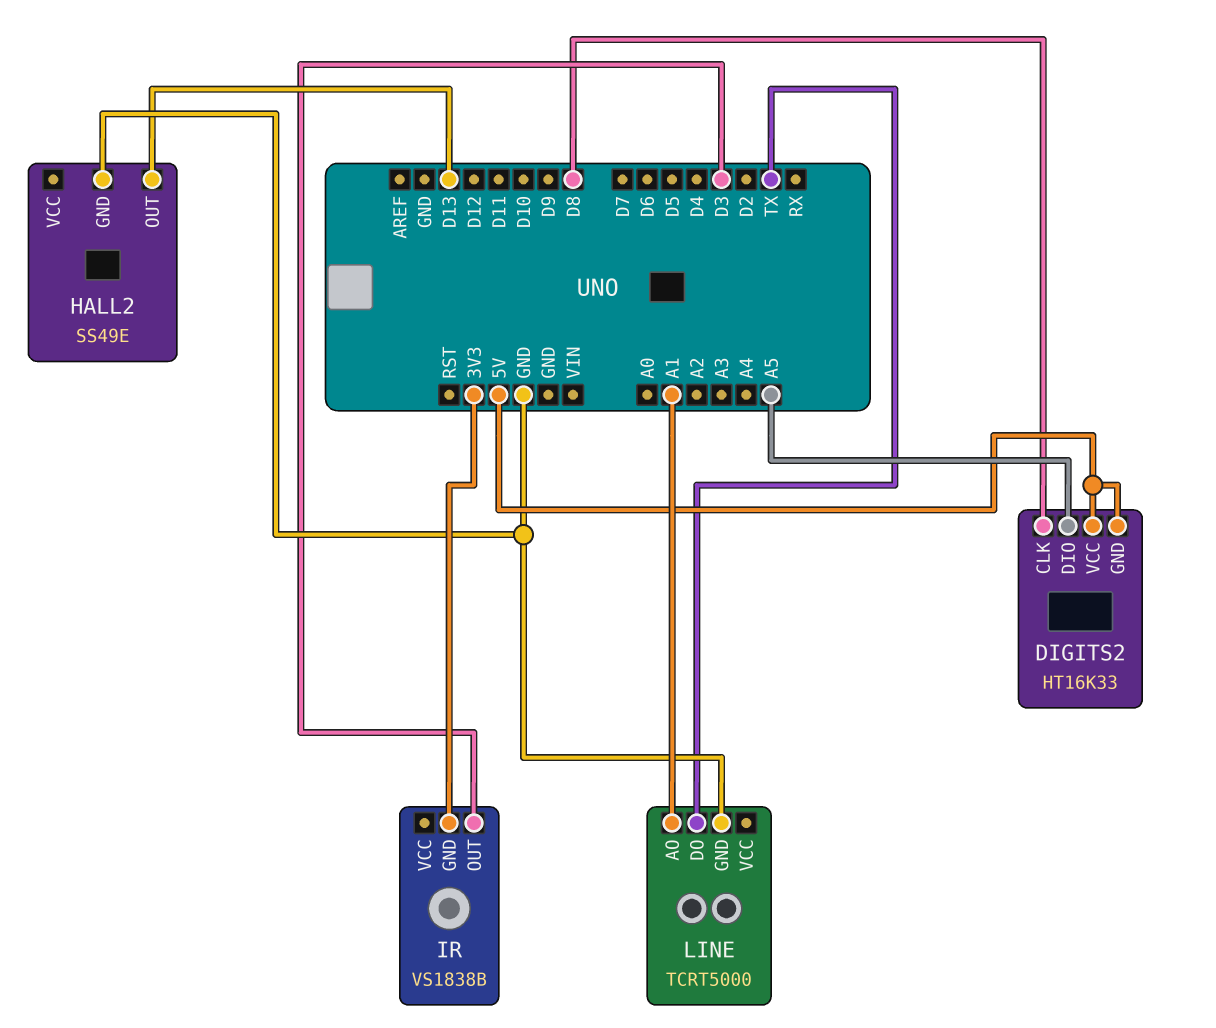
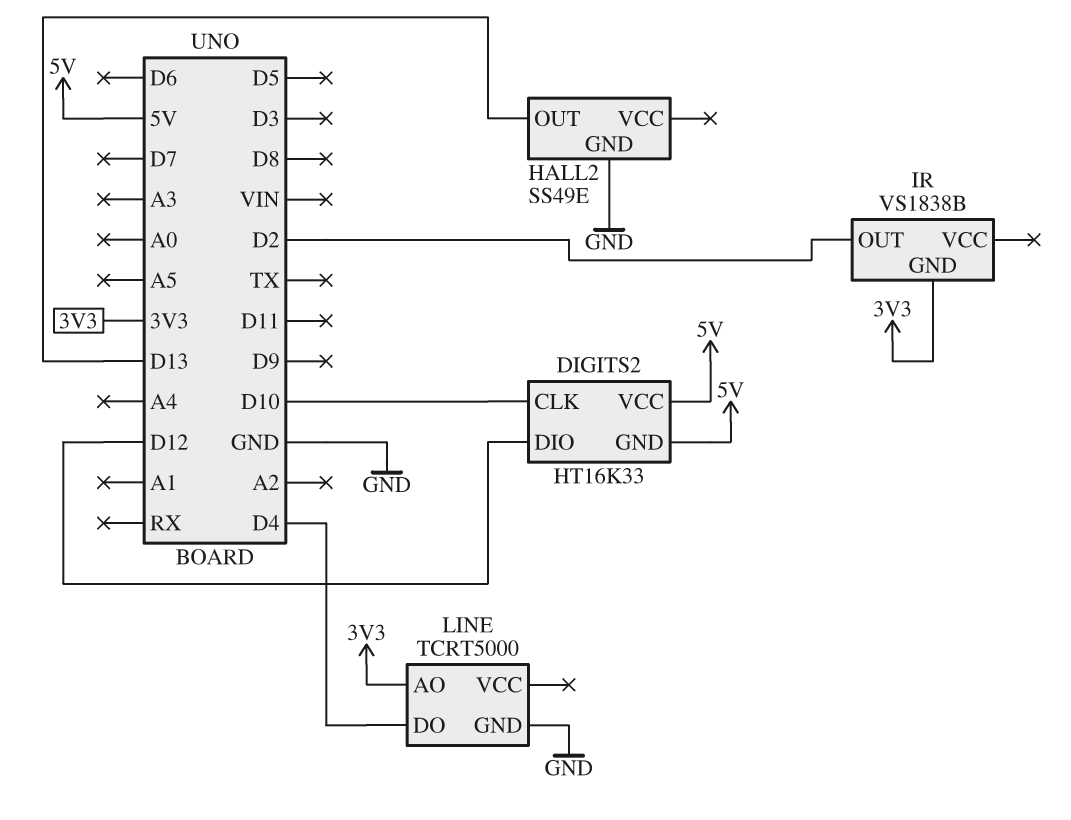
DIGITS2 pin CLK: D8 -> D10
DIGITS2 pin DIO: A5 -> D12
IR pin OUT: D3 -> D2
LINE pin AO: A1 -> 3V3
LINE pin DO: TX -> D4

